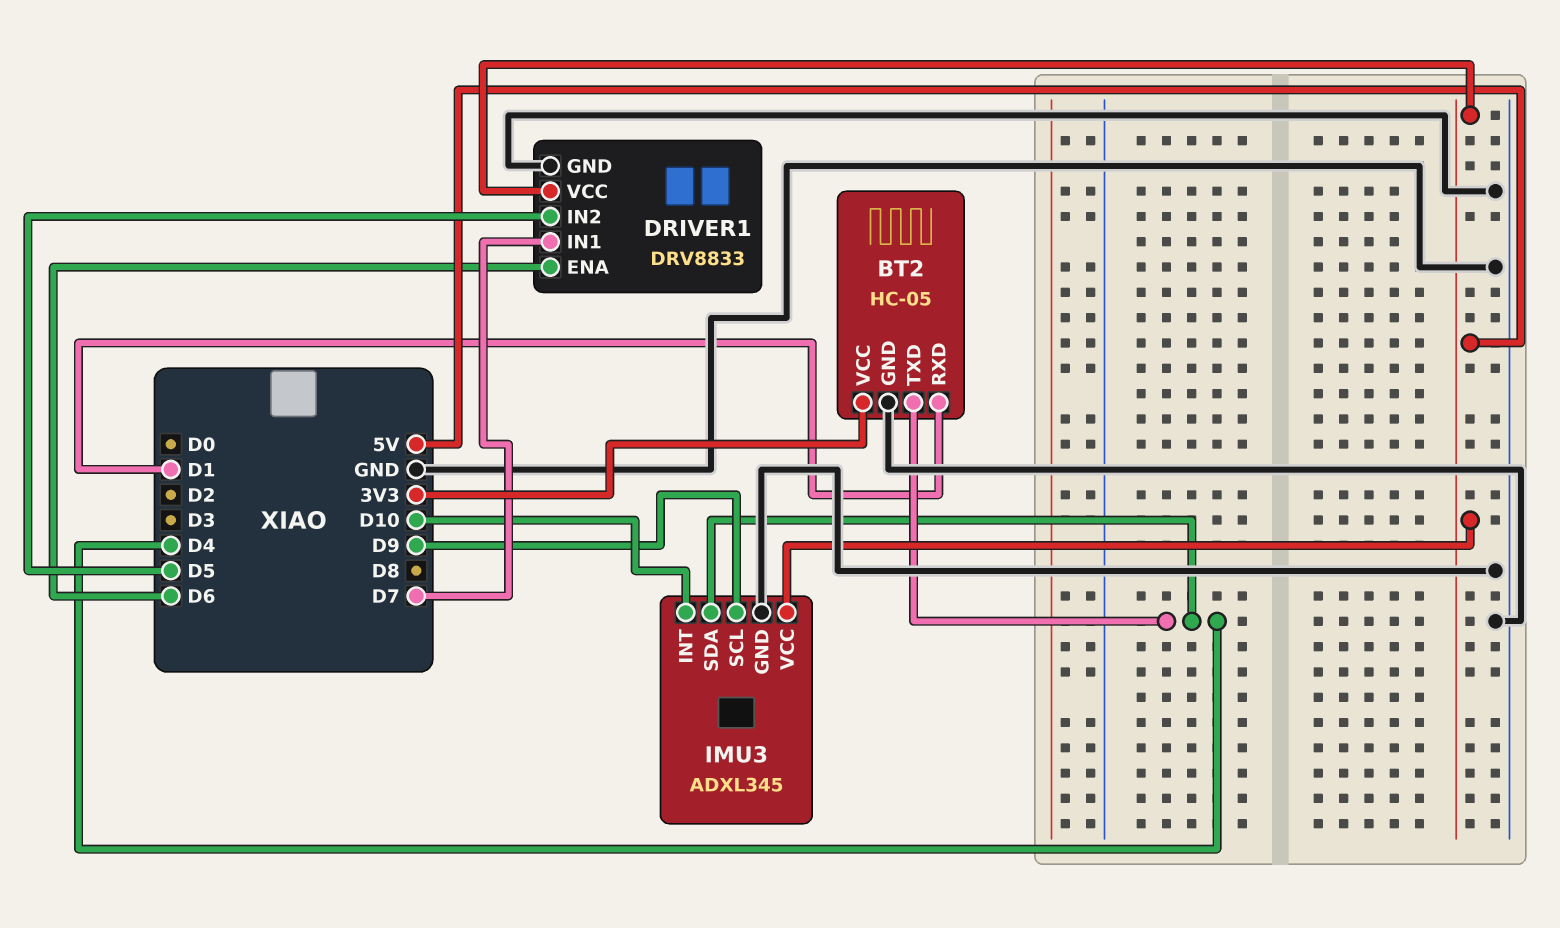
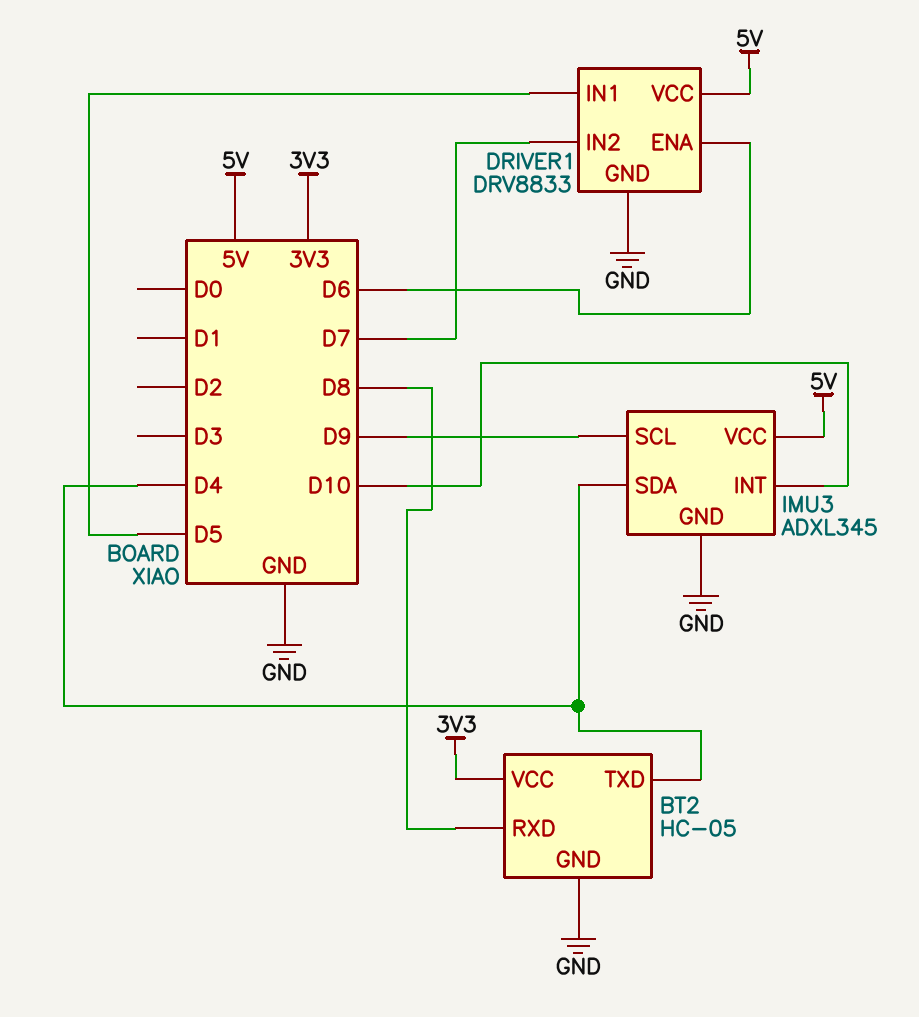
BT2 pin RXD: D1 -> D8
DRIVER1 pin IN1: D7 -> D5
DRIVER1 pin IN2: D5 -> D7

